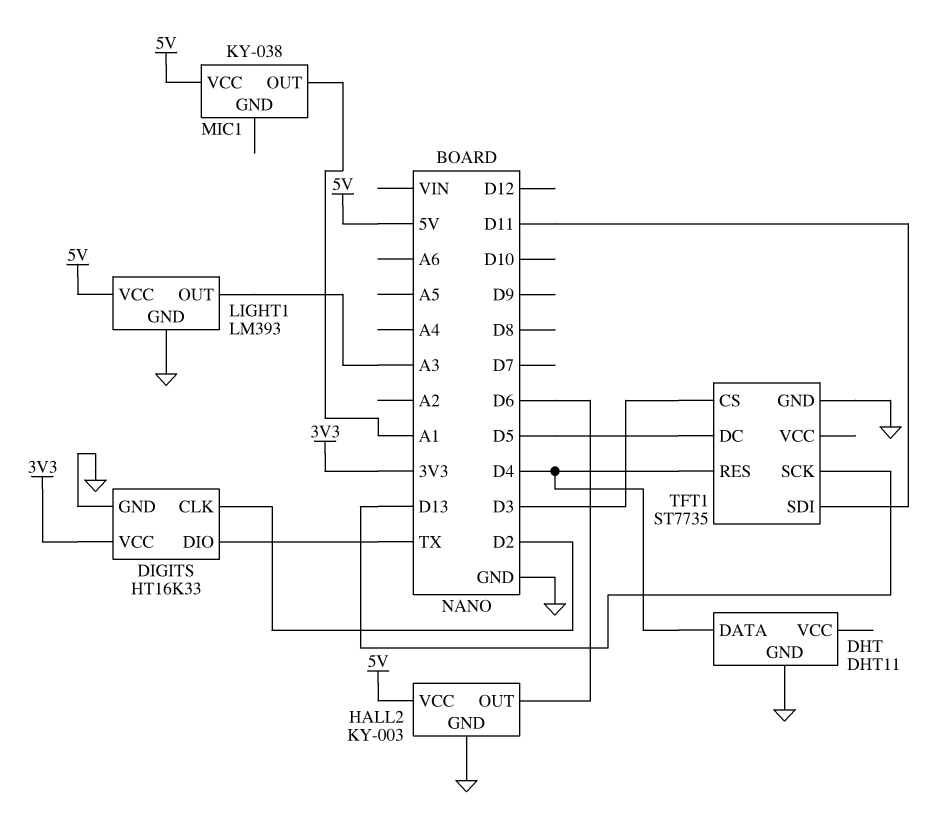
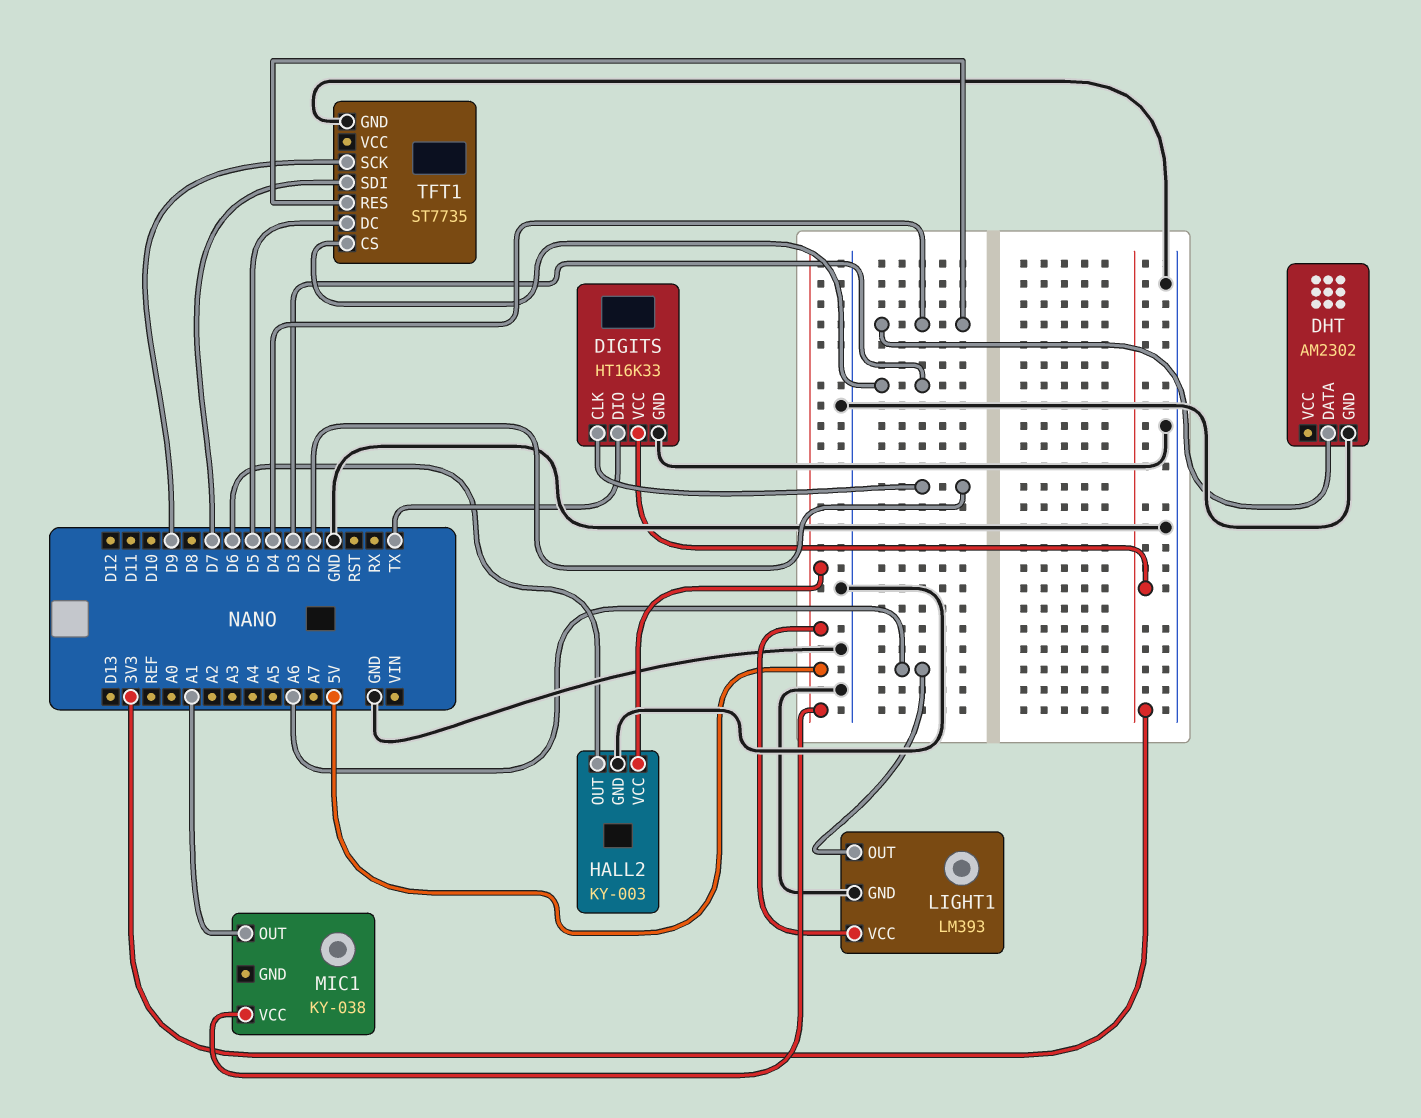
DHT: DHT11 -> AM2302
LIGHT1 pin OUT: A3 -> A6
TFT1 pin SCK: D13 -> D9
TFT1 pin SDI: D11 -> D7

